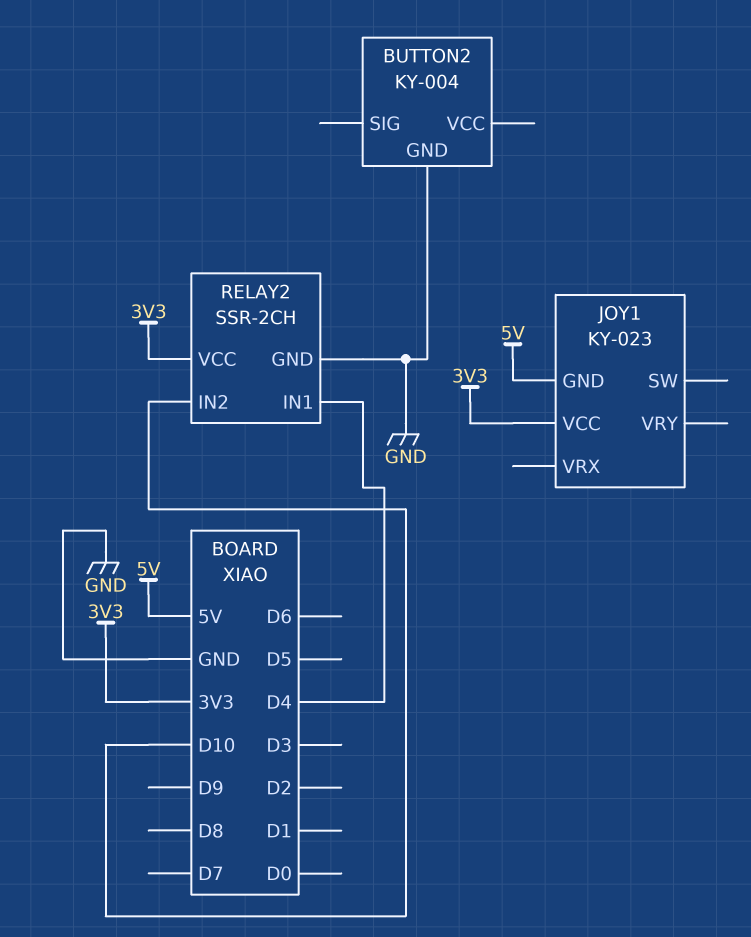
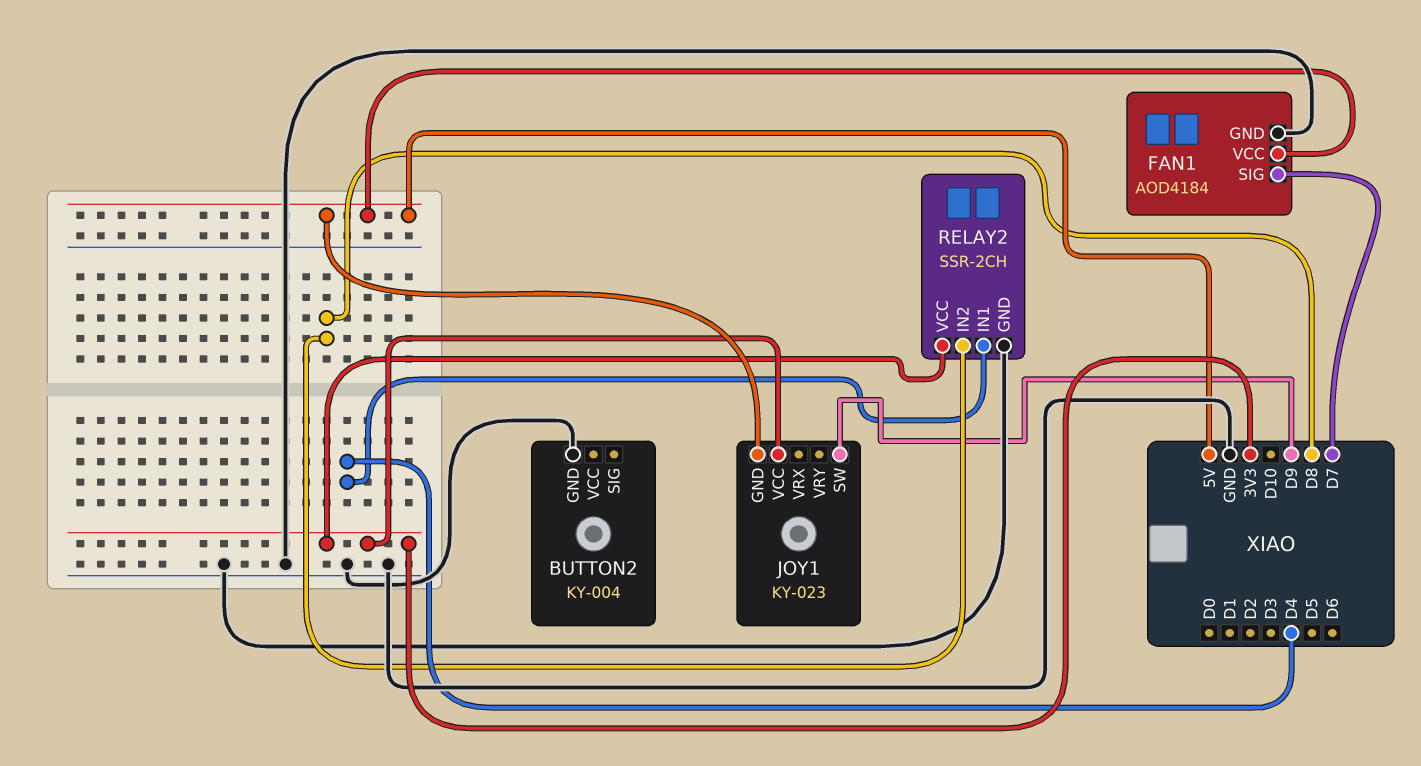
FAN1: none -> AOD4184
FAN1 pin GND: none -> GND
FAN1 pin SIG: none -> D7
FAN1 pin VCC: none -> 5V
JOY1 pin SW: none -> D9
RELAY2 pin IN2: D10 -> D8

